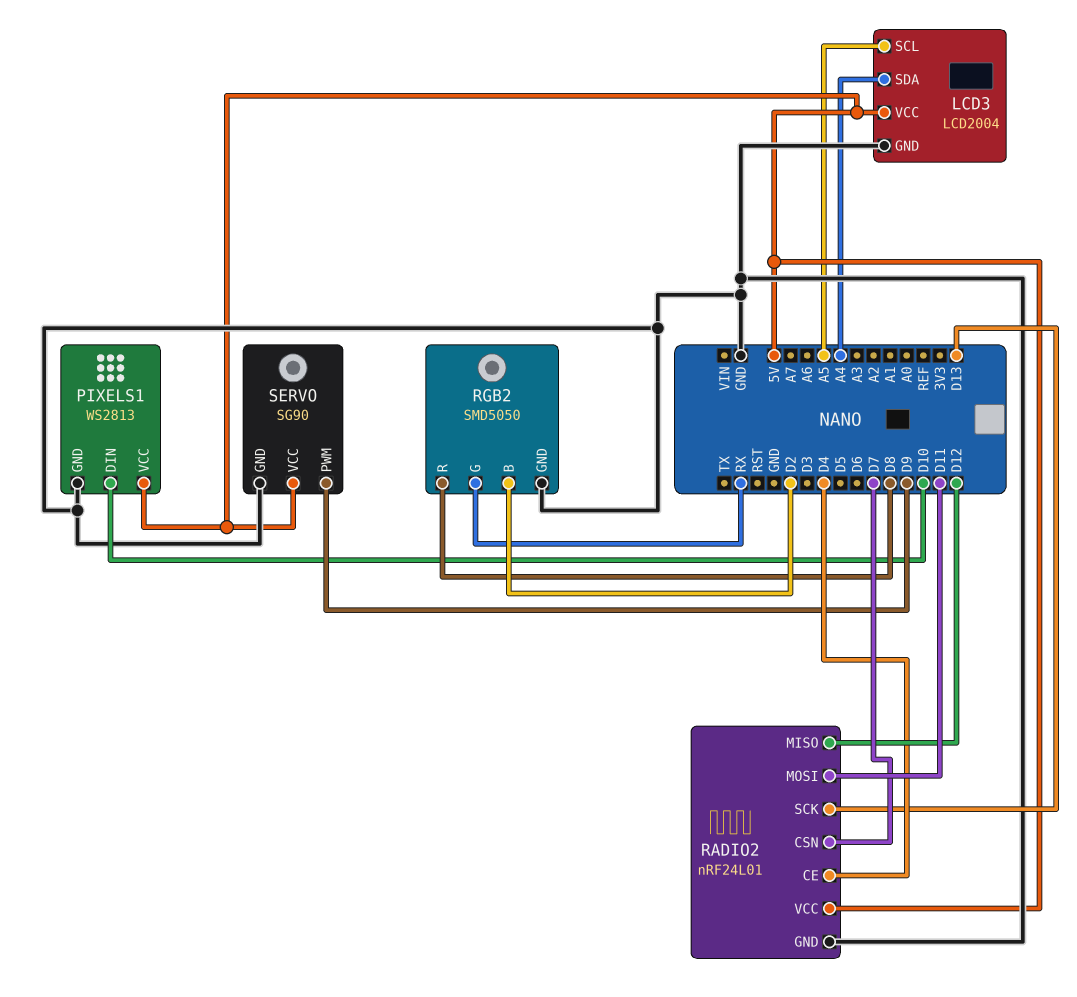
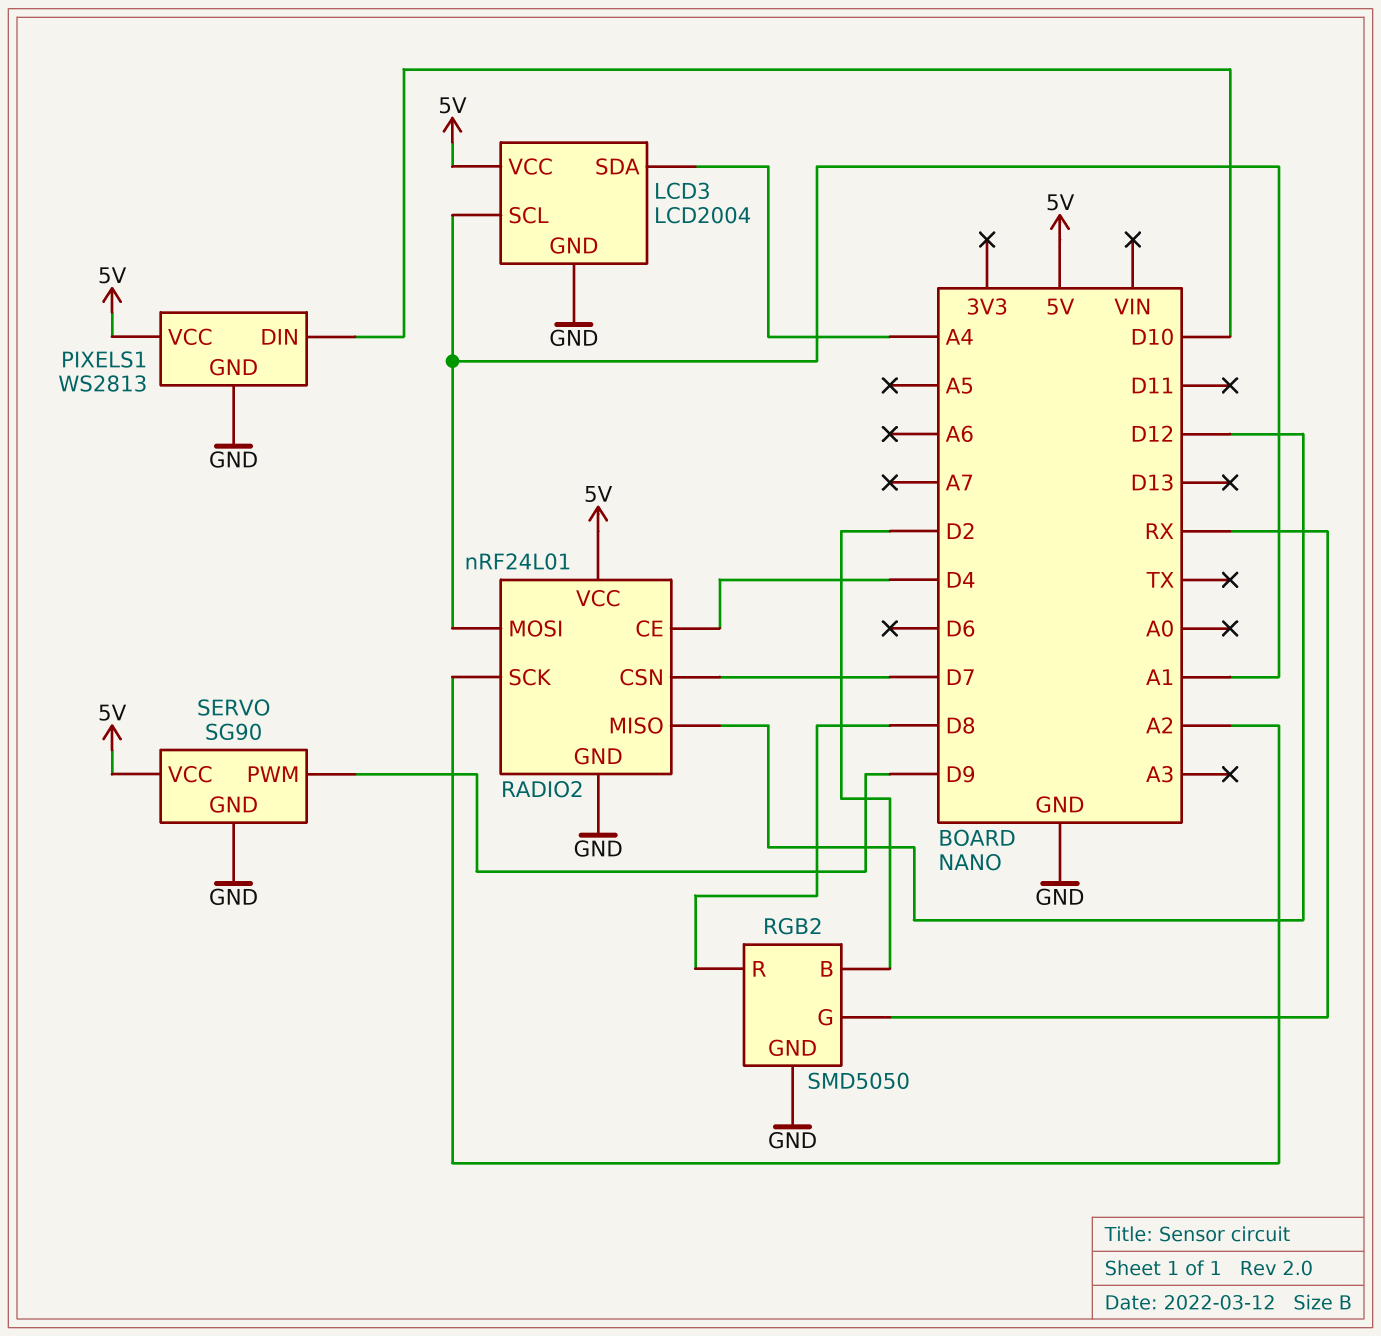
LCD3 pin SCL: A5 -> A1
RADIO2 pin MOSI: D11 -> A1
RADIO2 pin SCK: D13 -> A2

